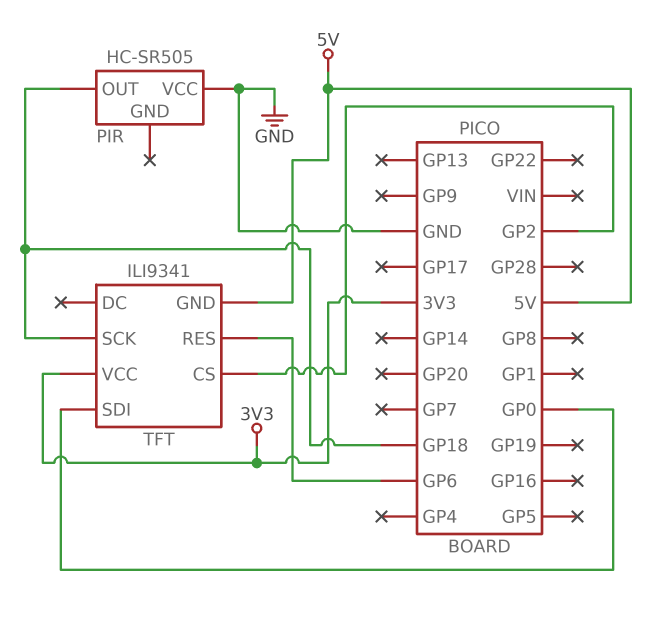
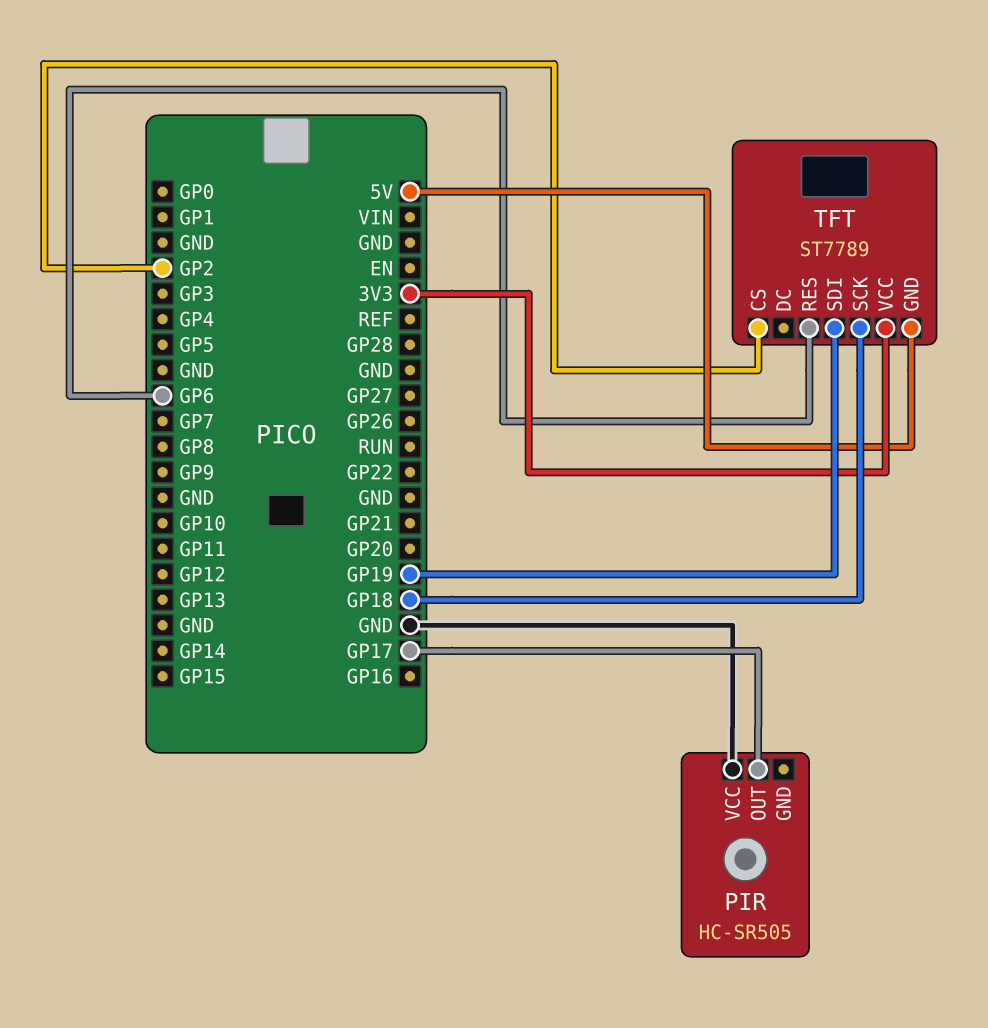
PIR pin OUT: GP18 -> GP17
TFT: ILI9341 -> ST7789
TFT pin SDI: GP0 -> GP19

